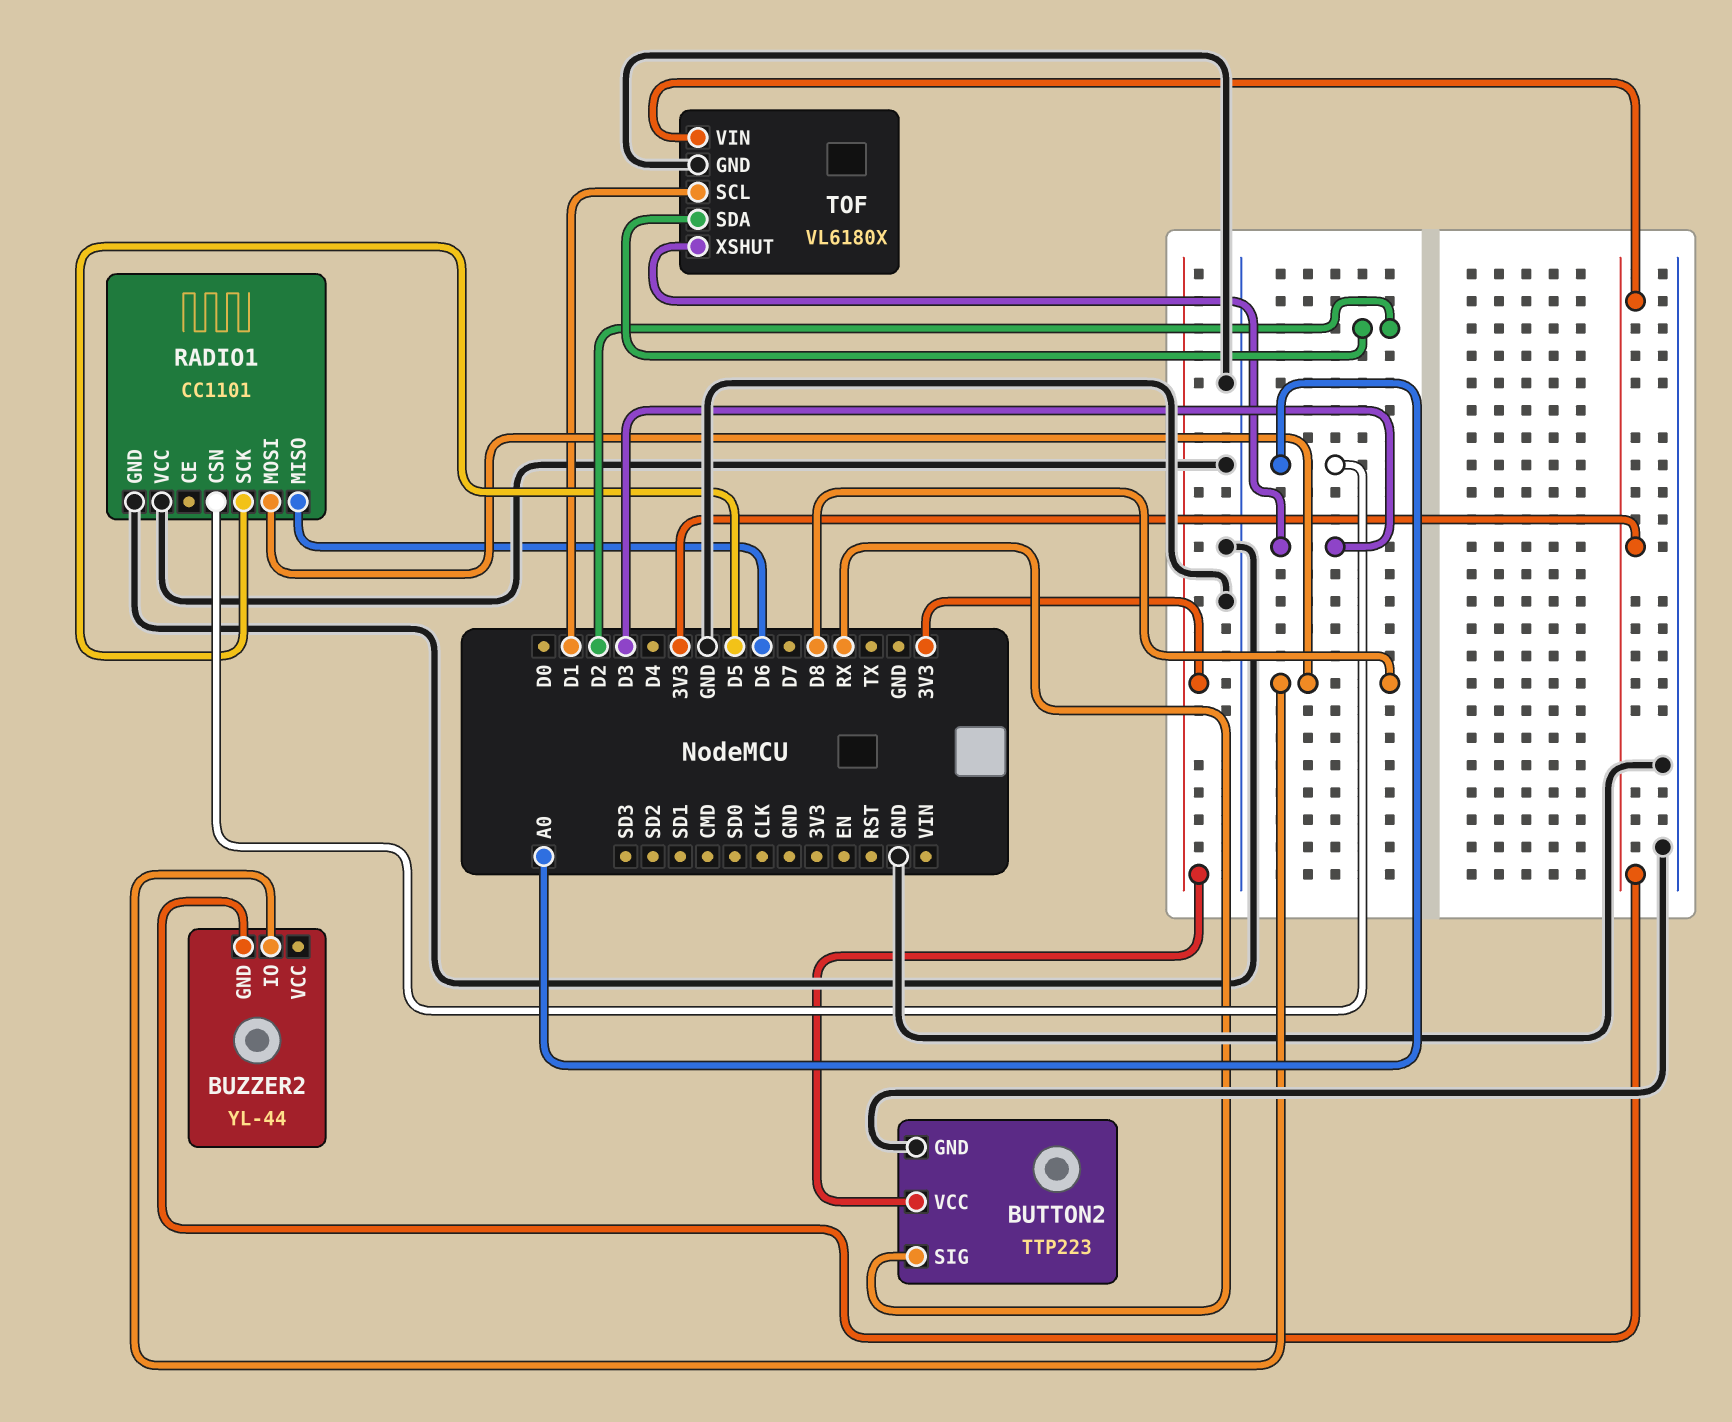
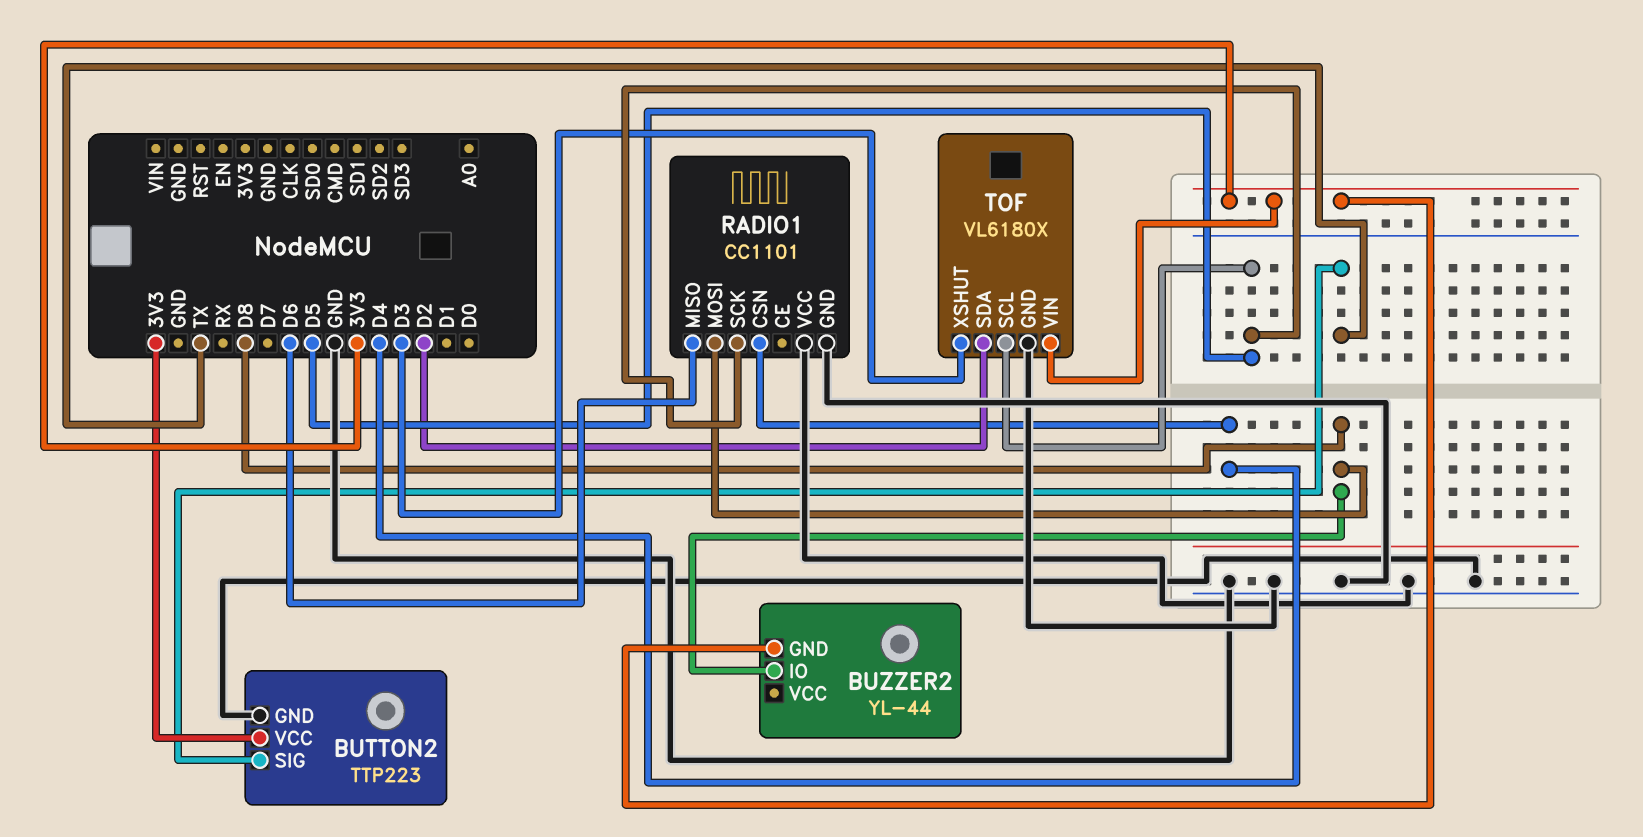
BUTTON2 pin SIG: RX -> TX
RADIO1 pin CSN: A0 -> D4
TOF pin SCL: D1 -> D5

